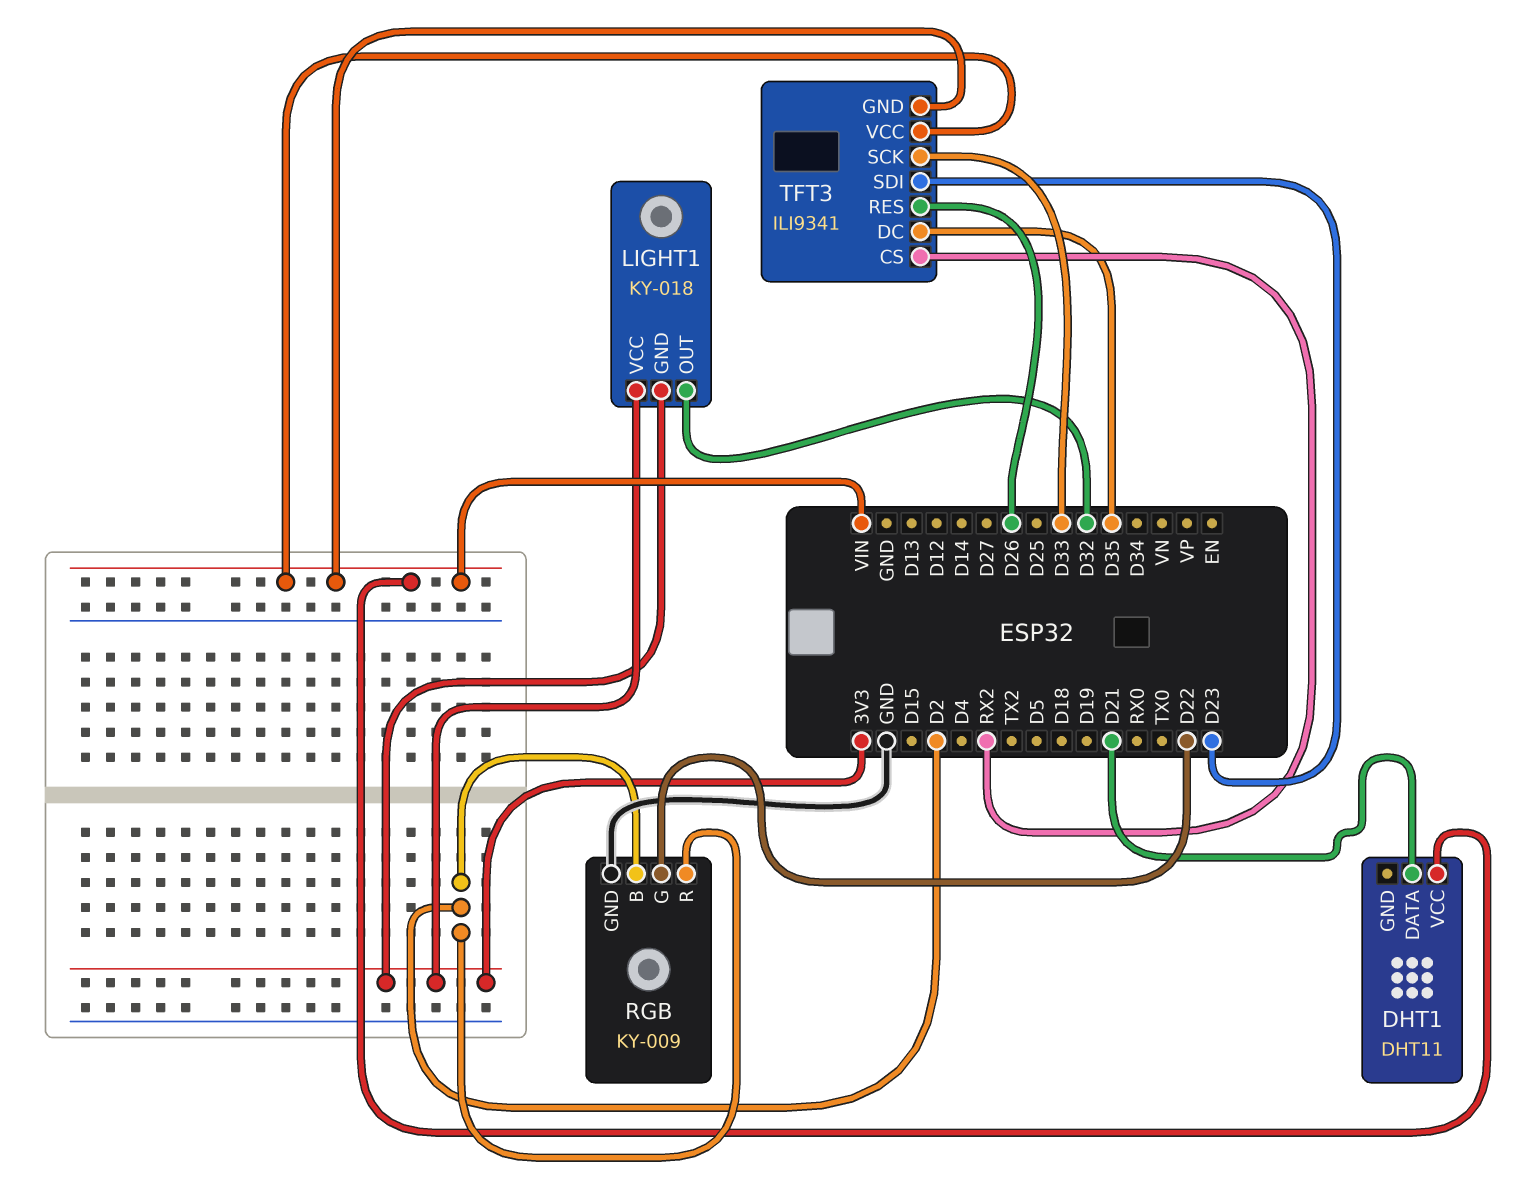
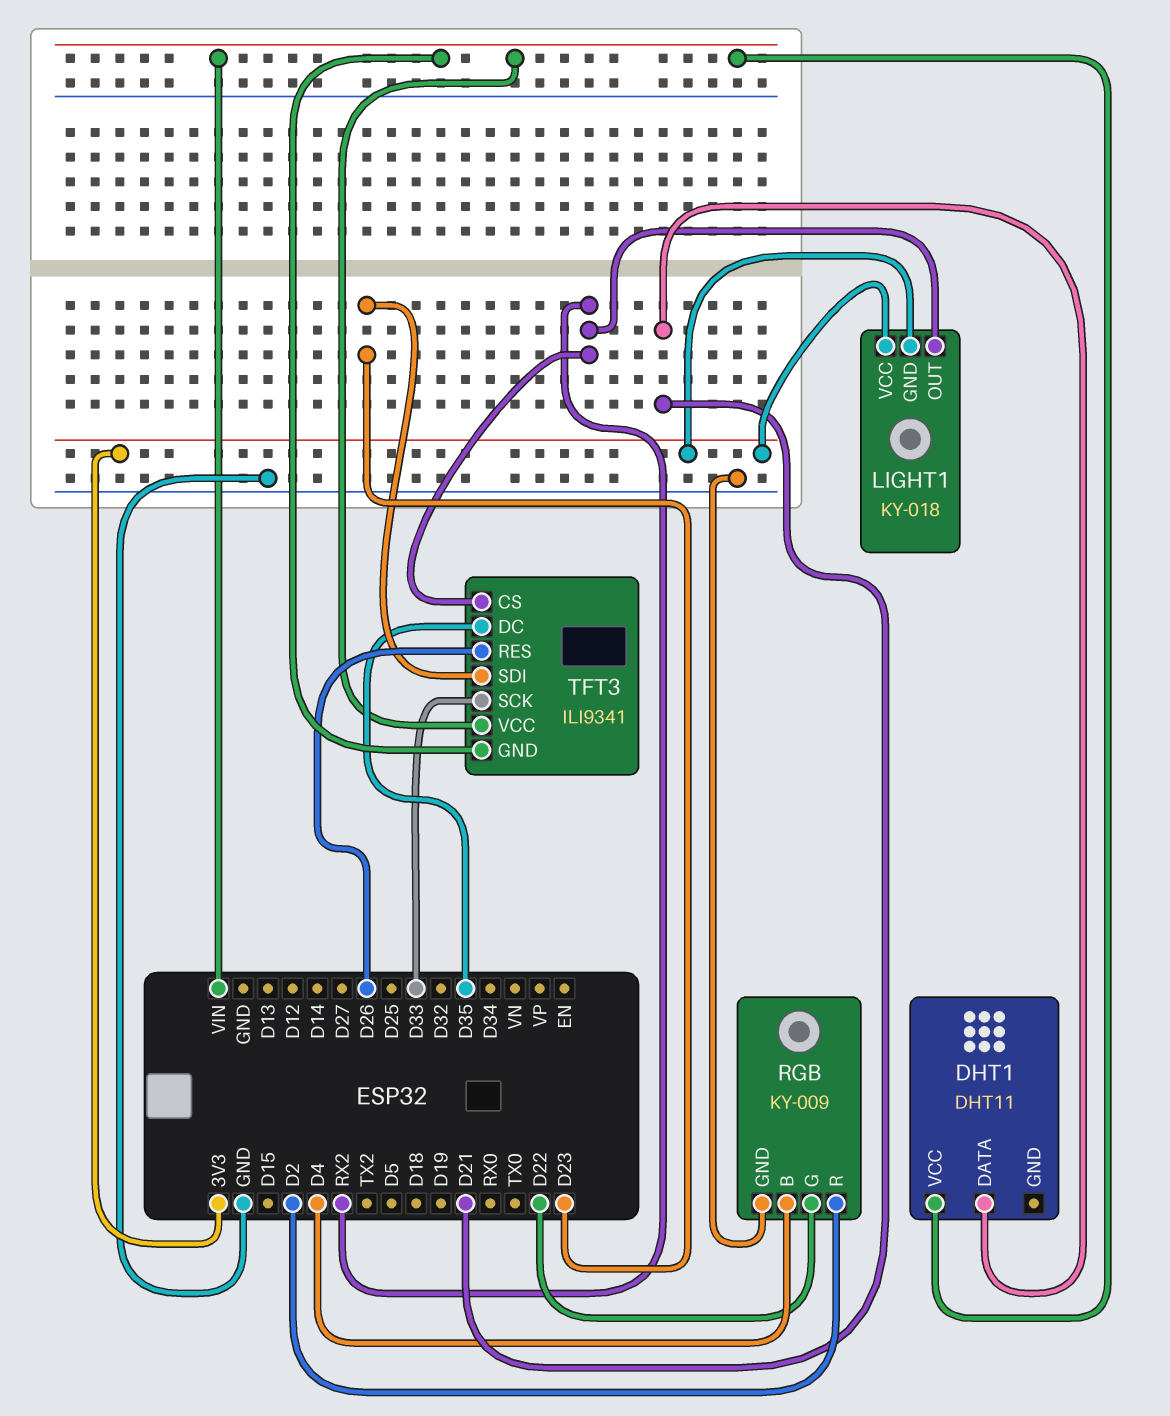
LIGHT1 pin OUT: D32 -> RX2
RGB pin B: D2 -> D4

